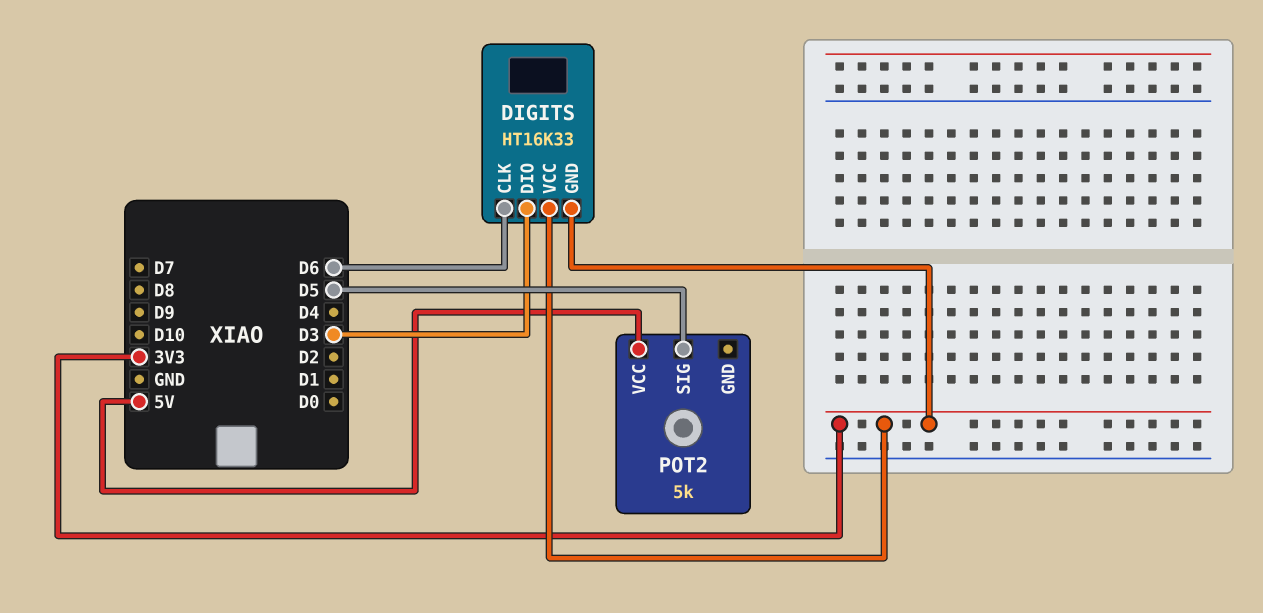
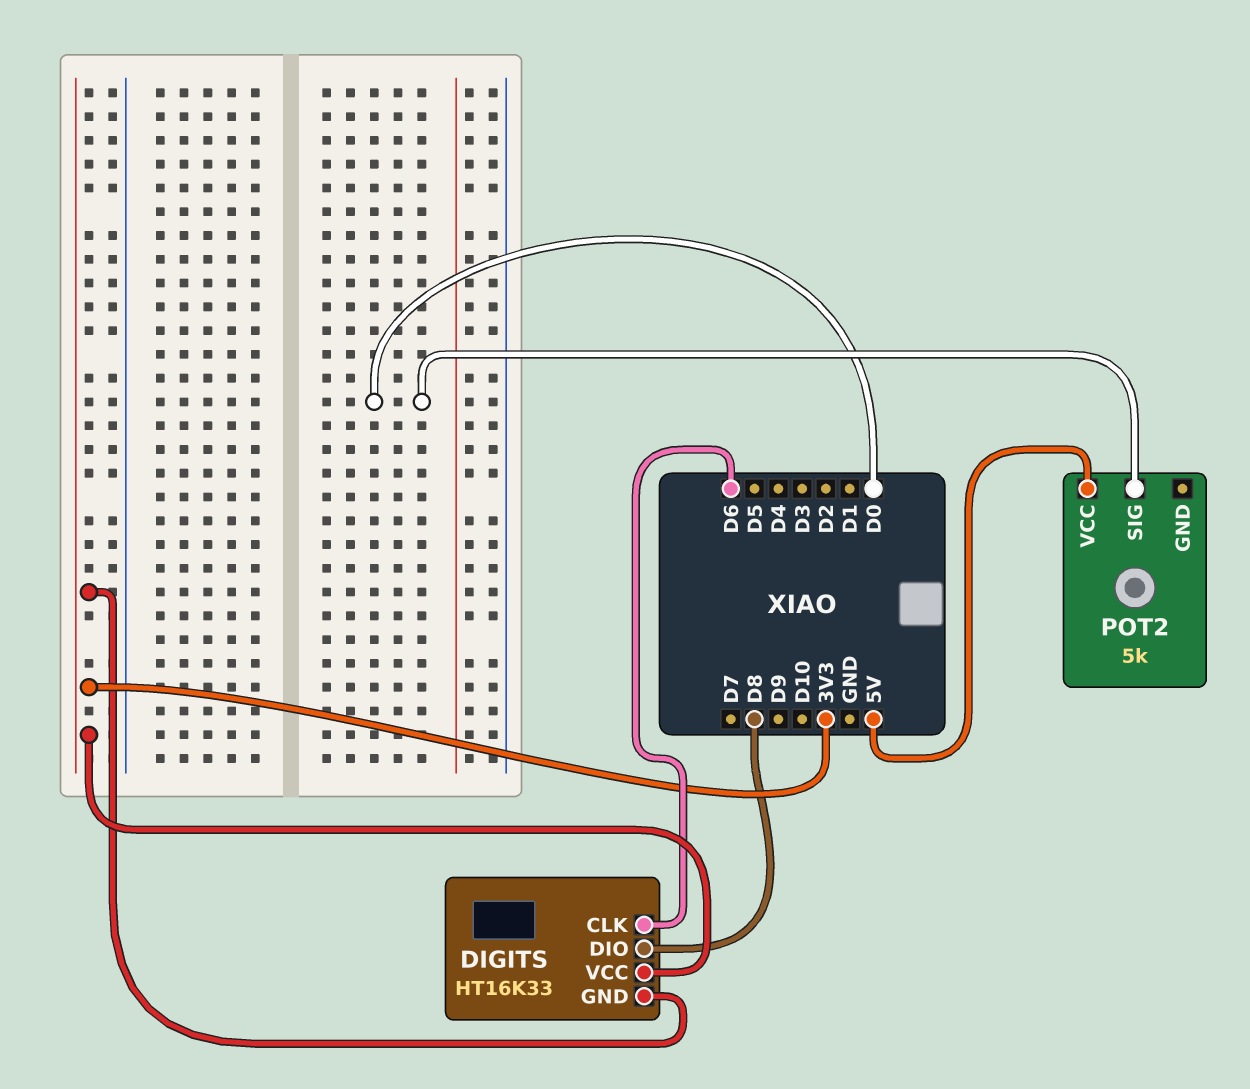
DIGITS pin DIO: D3 -> D8
POT2 pin SIG: D5 -> D0

